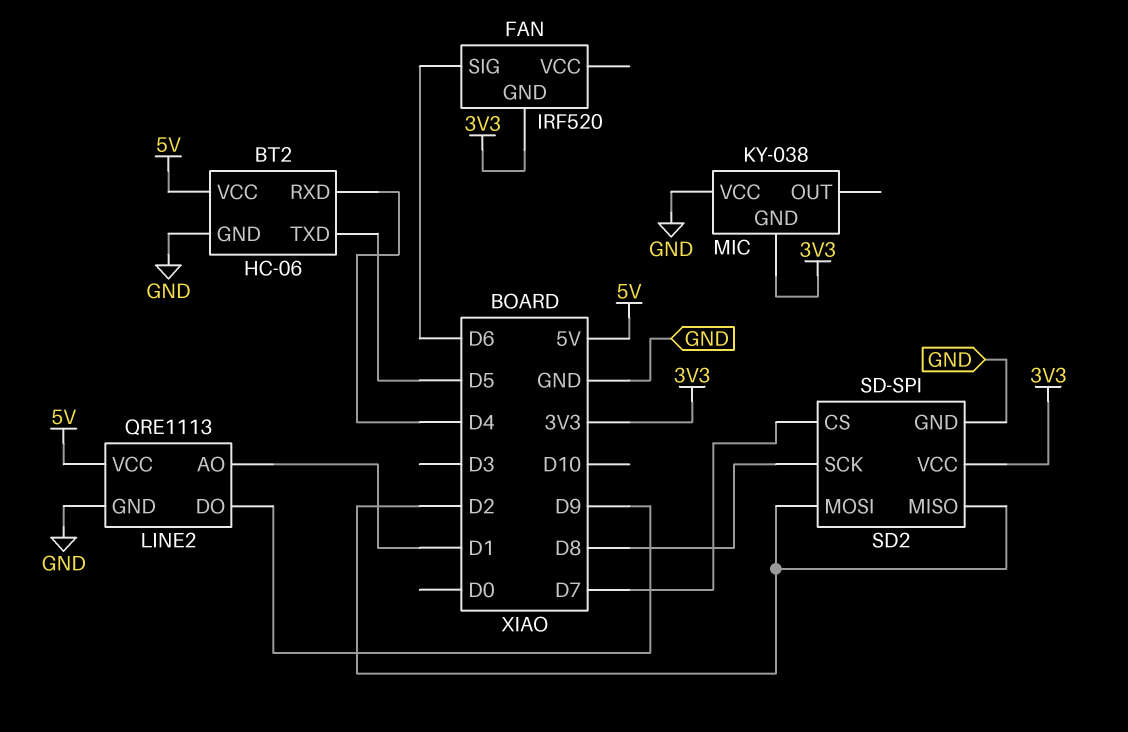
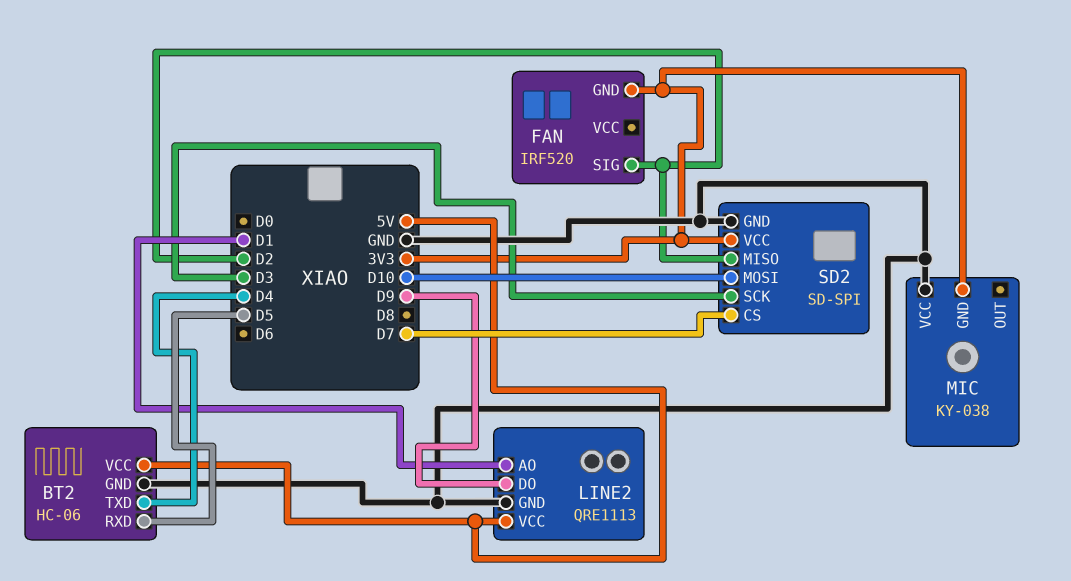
BT2 pin RXD: D4 -> D5
BT2 pin TXD: D5 -> D4
FAN pin SIG: D6 -> D2
SD2 pin MOSI: D2 -> D10
SD2 pin SCK: D8 -> D3

